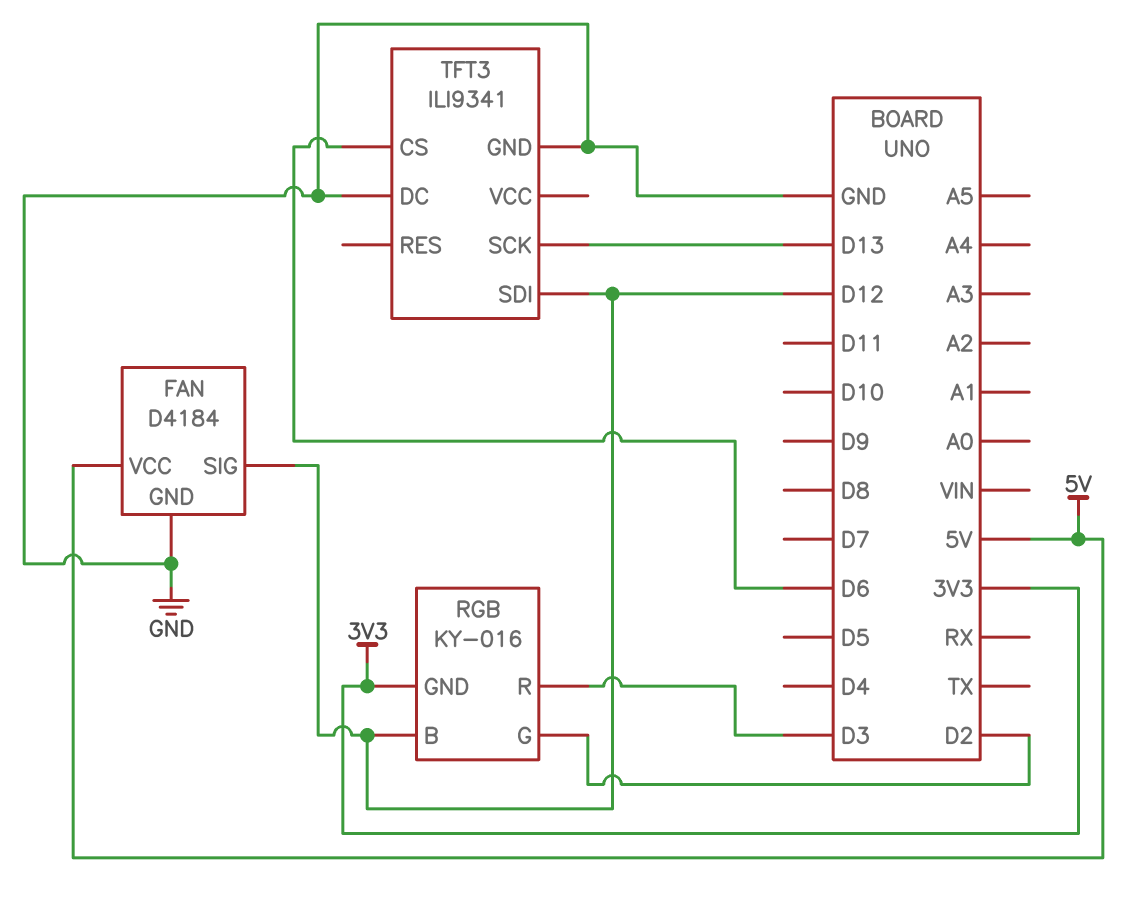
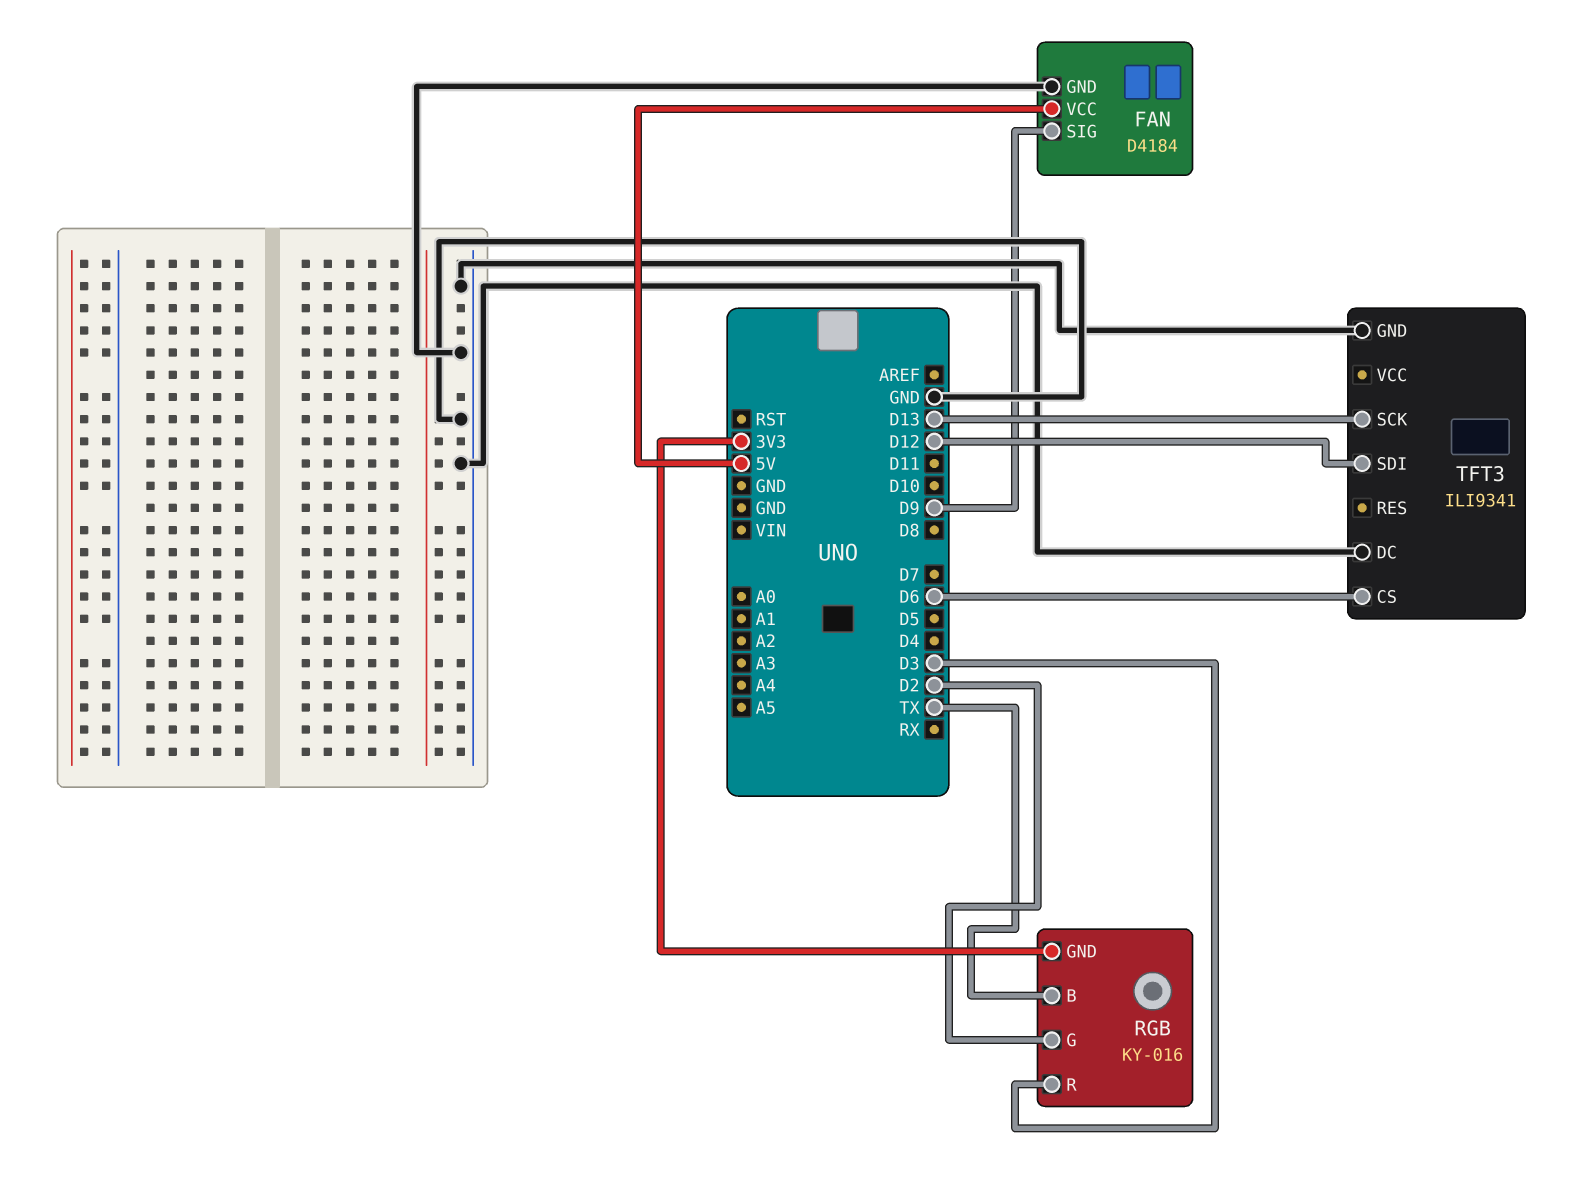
FAN pin SIG: D12 -> D9
RGB pin B: D12 -> TX

